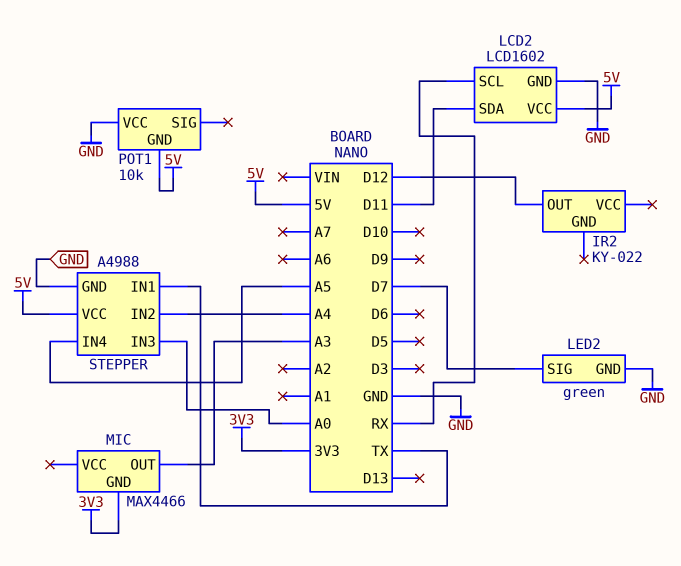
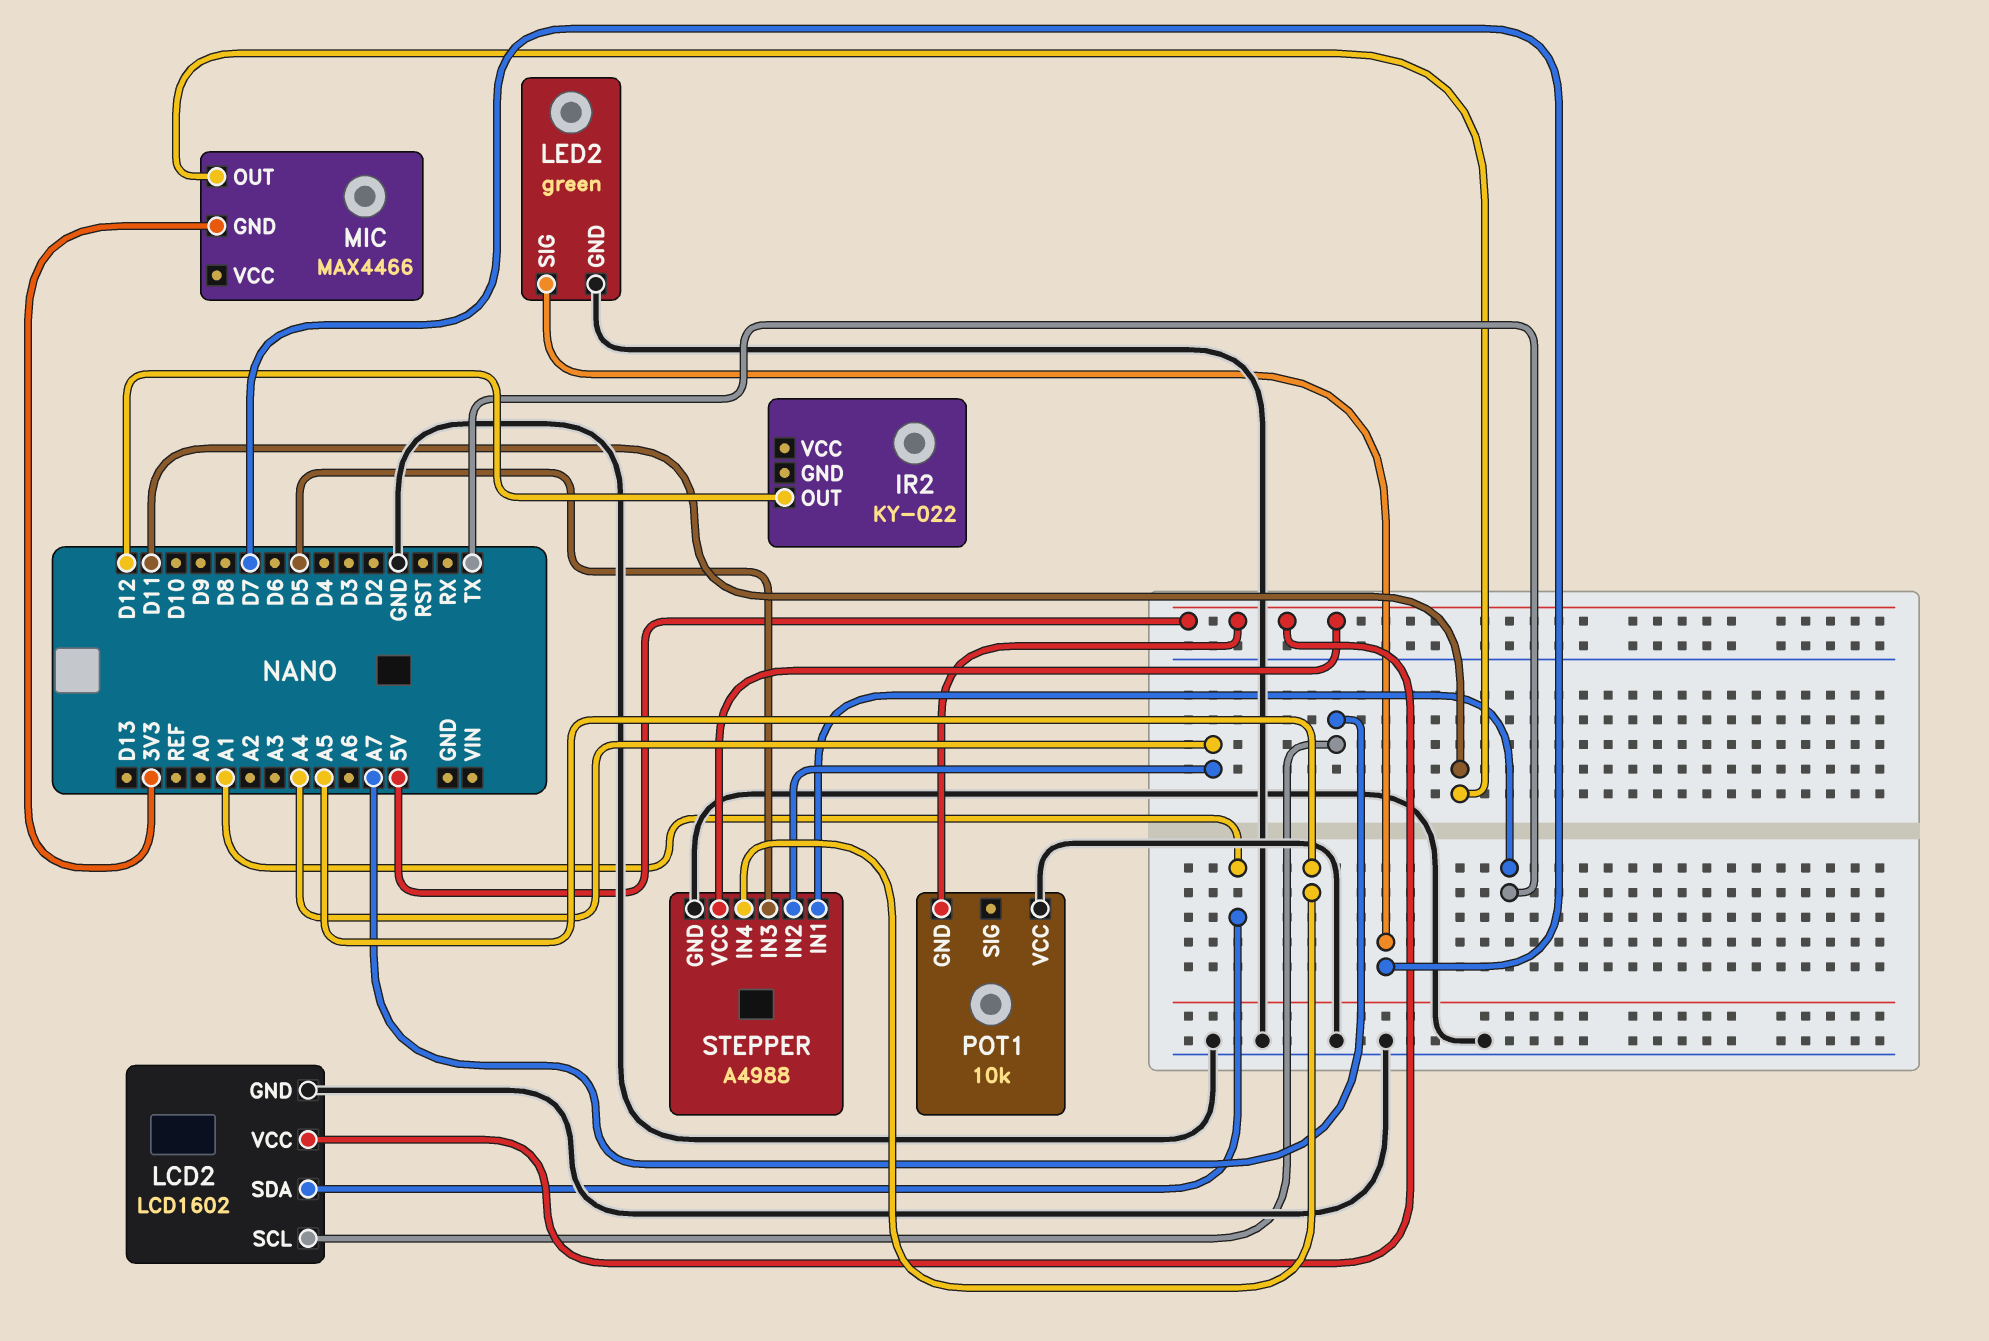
LCD2 pin SCL: RX -> A7
LCD2 pin SDA: D11 -> A1
MIC pin OUT: A3 -> D11
STEPPER pin IN3: A0 -> D5

